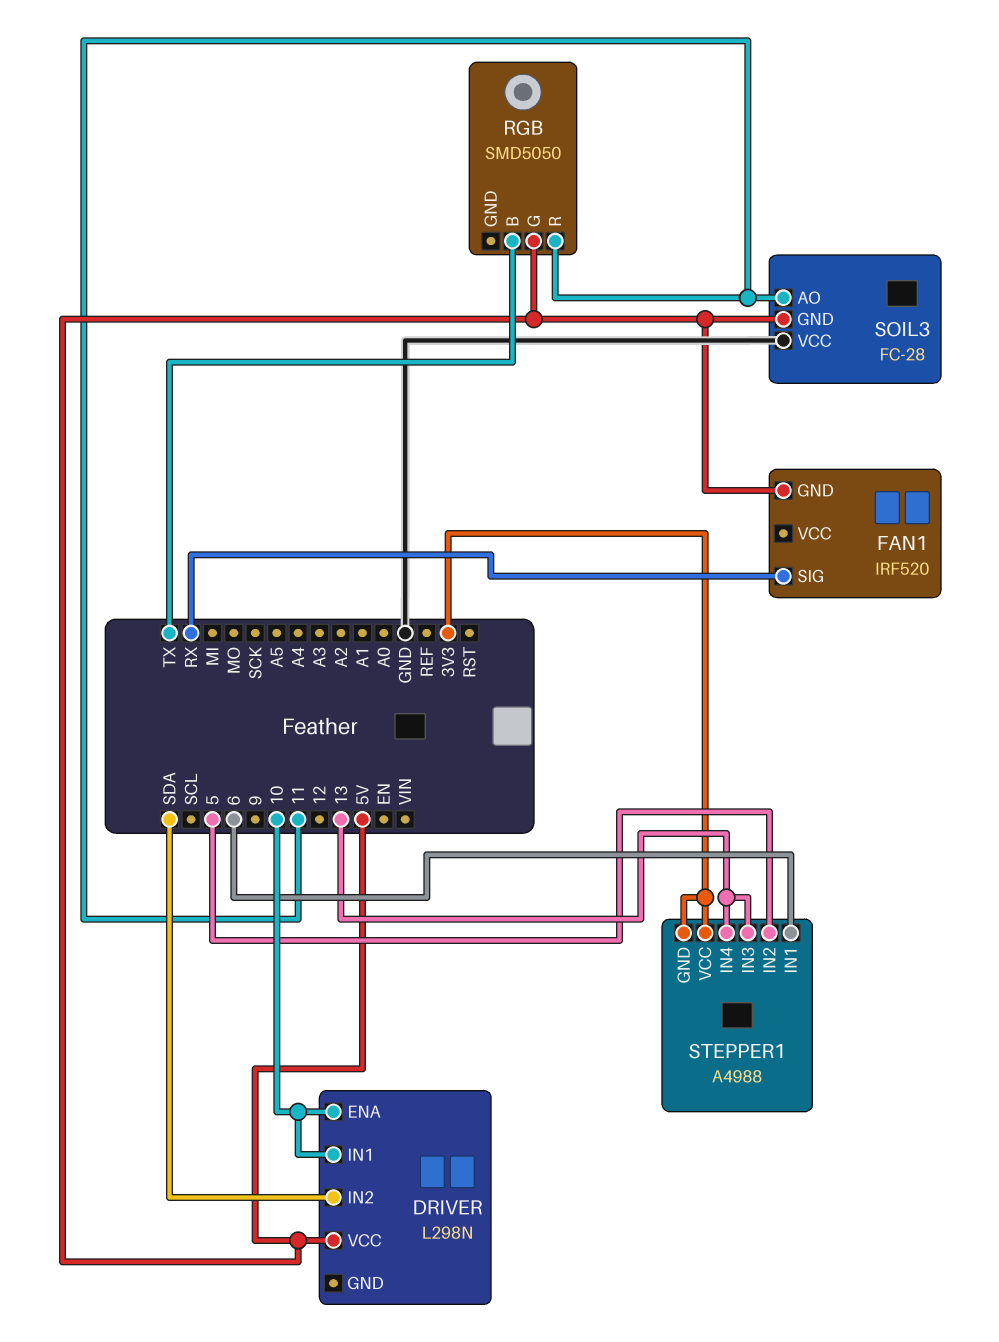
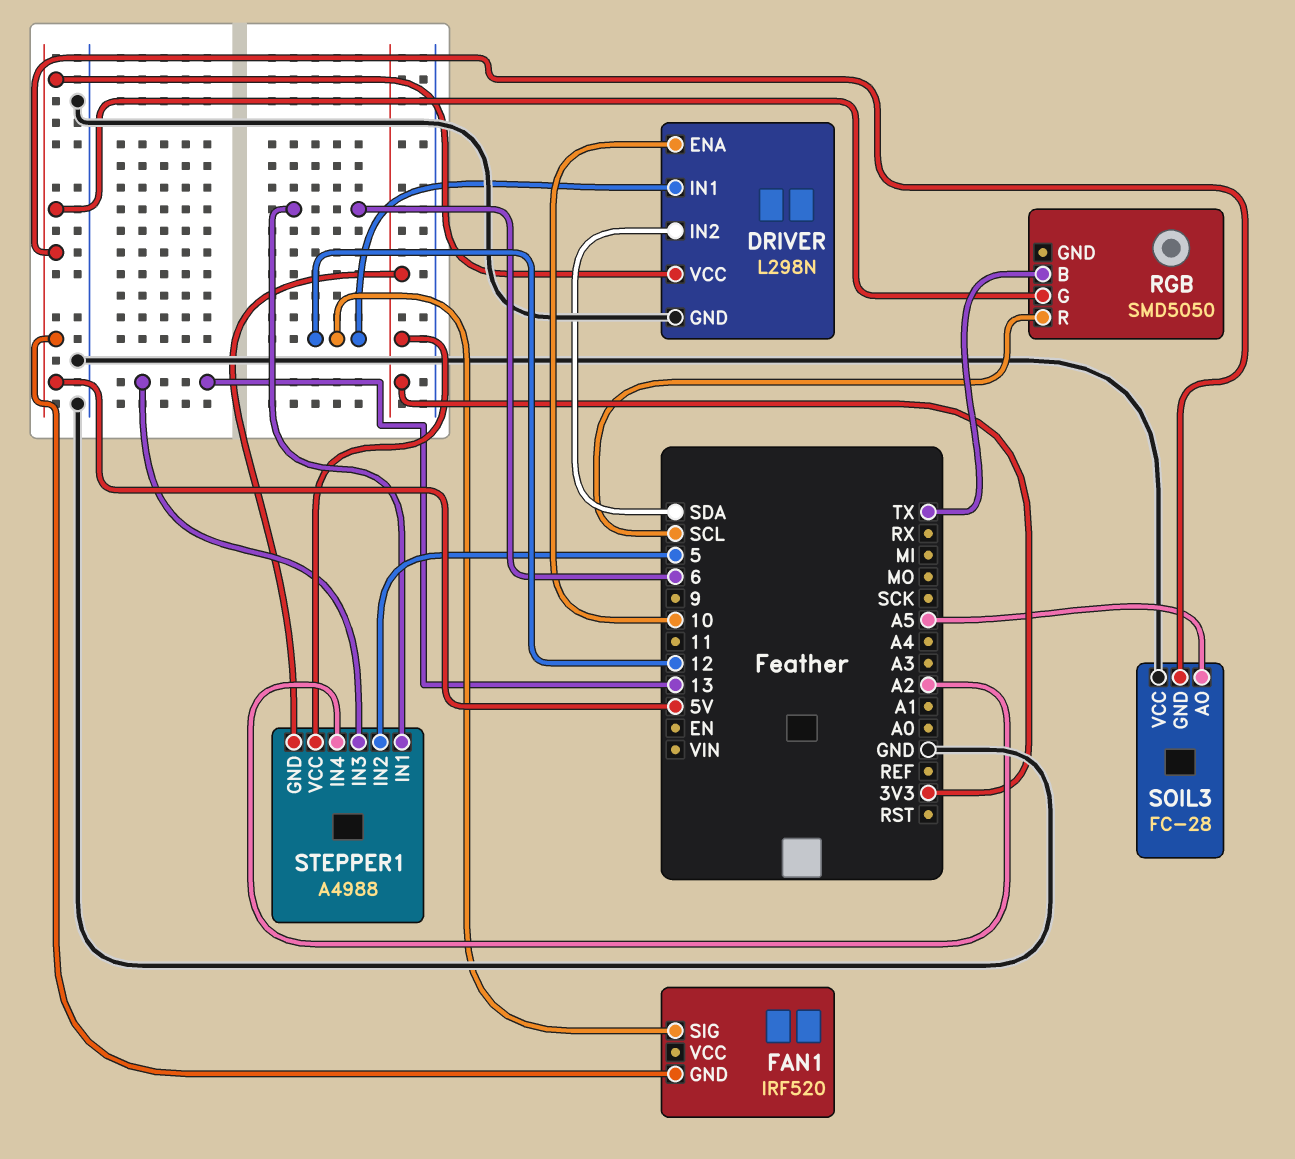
DRIVER pin GND: none -> GND
DRIVER pin IN1: 10 -> 12
FAN1 pin SIG: RX -> 12
RGB pin R: 11 -> SCL
SOIL3 pin AO: 11 -> A5
STEPPER1 pin IN4: 13 -> A2

